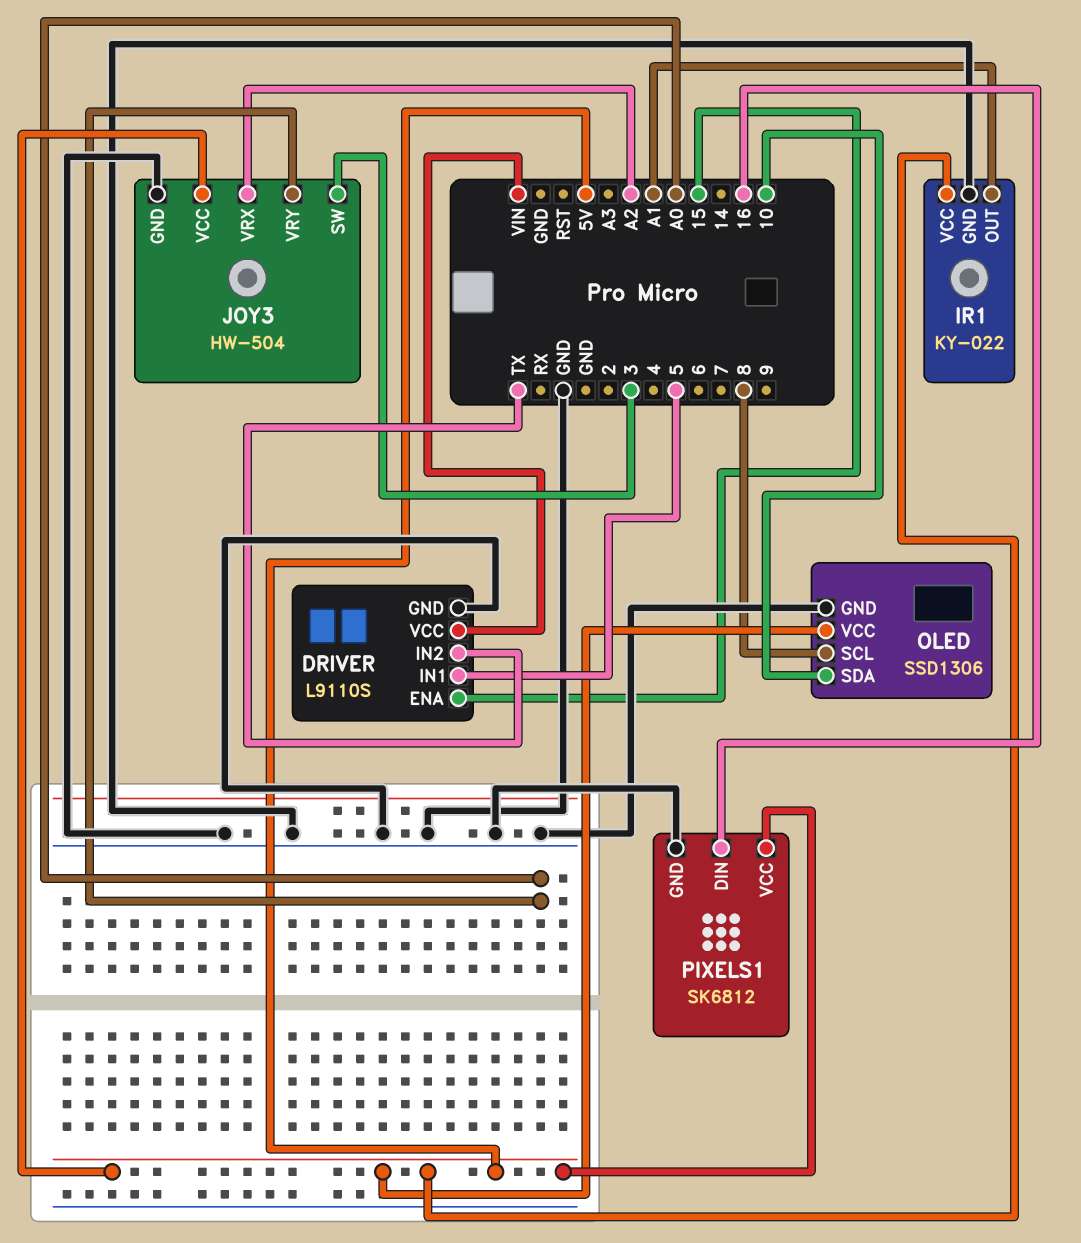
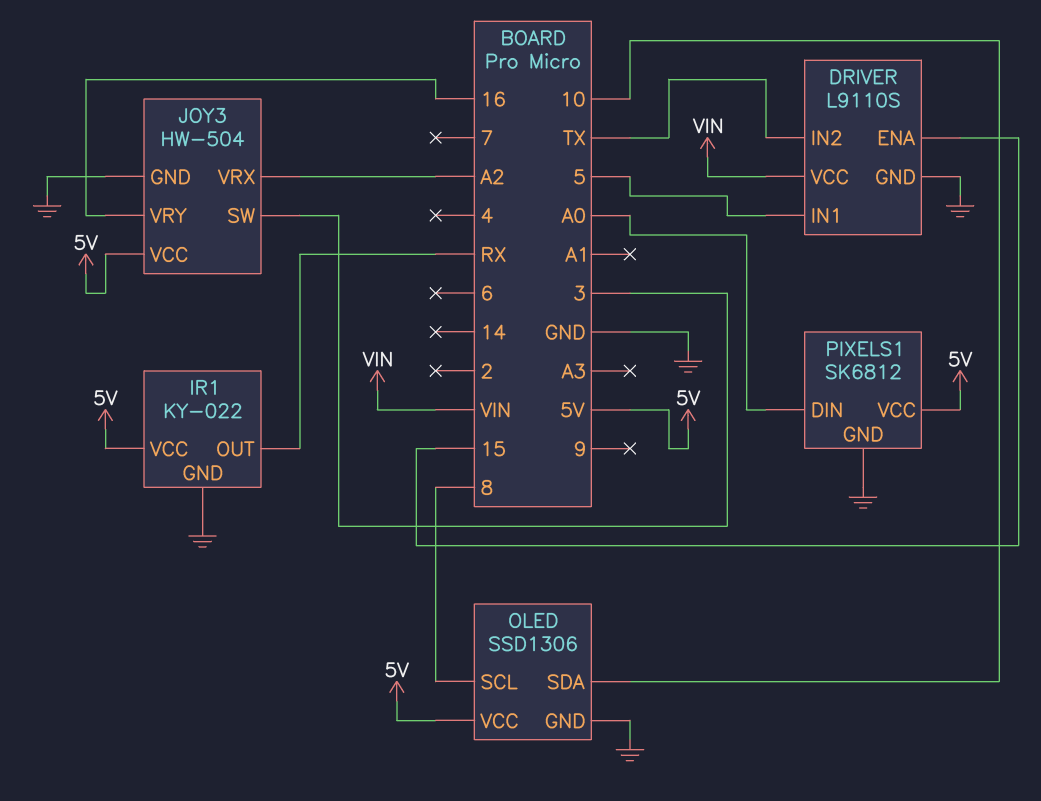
IR1 pin OUT: A1 -> RX
JOY3 pin VRY: A0 -> 16
PIXELS1 pin DIN: 16 -> A0

